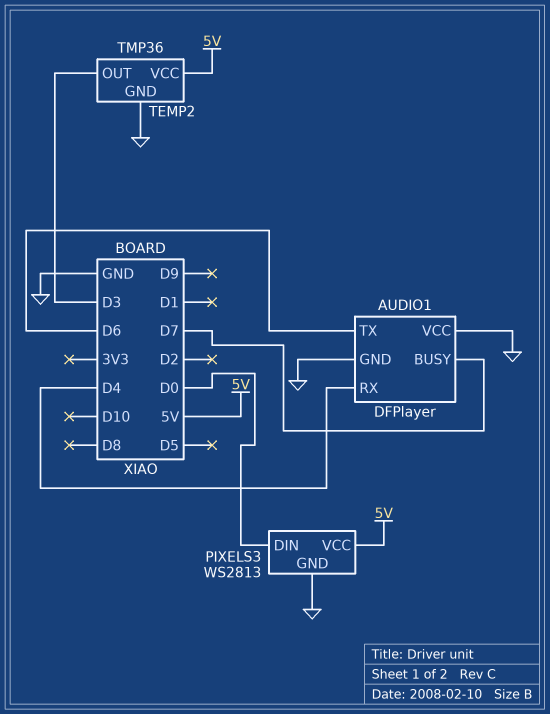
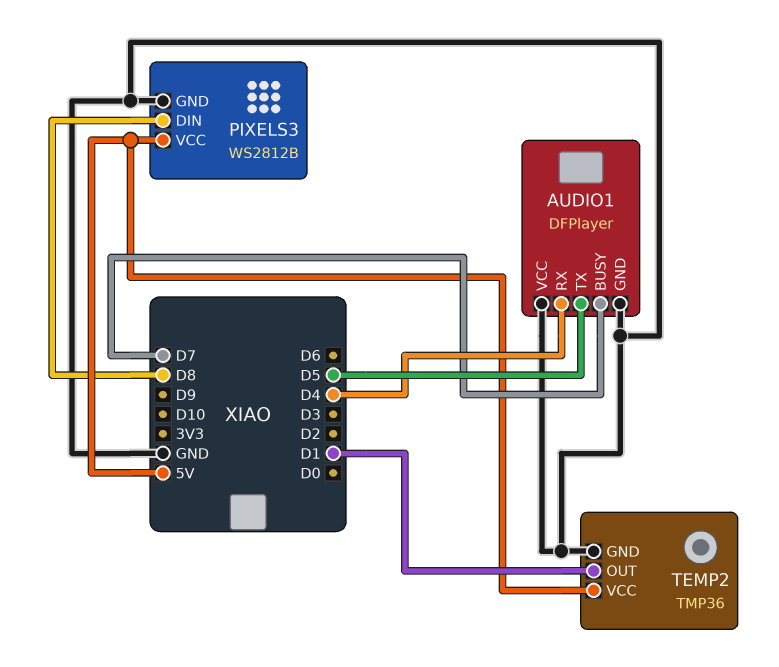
AUDIO1 pin TX: D6 -> D5
PIXELS3: WS2813 -> WS2812B
PIXELS3 pin DIN: D0 -> D8
TEMP2 pin OUT: D3 -> D1

